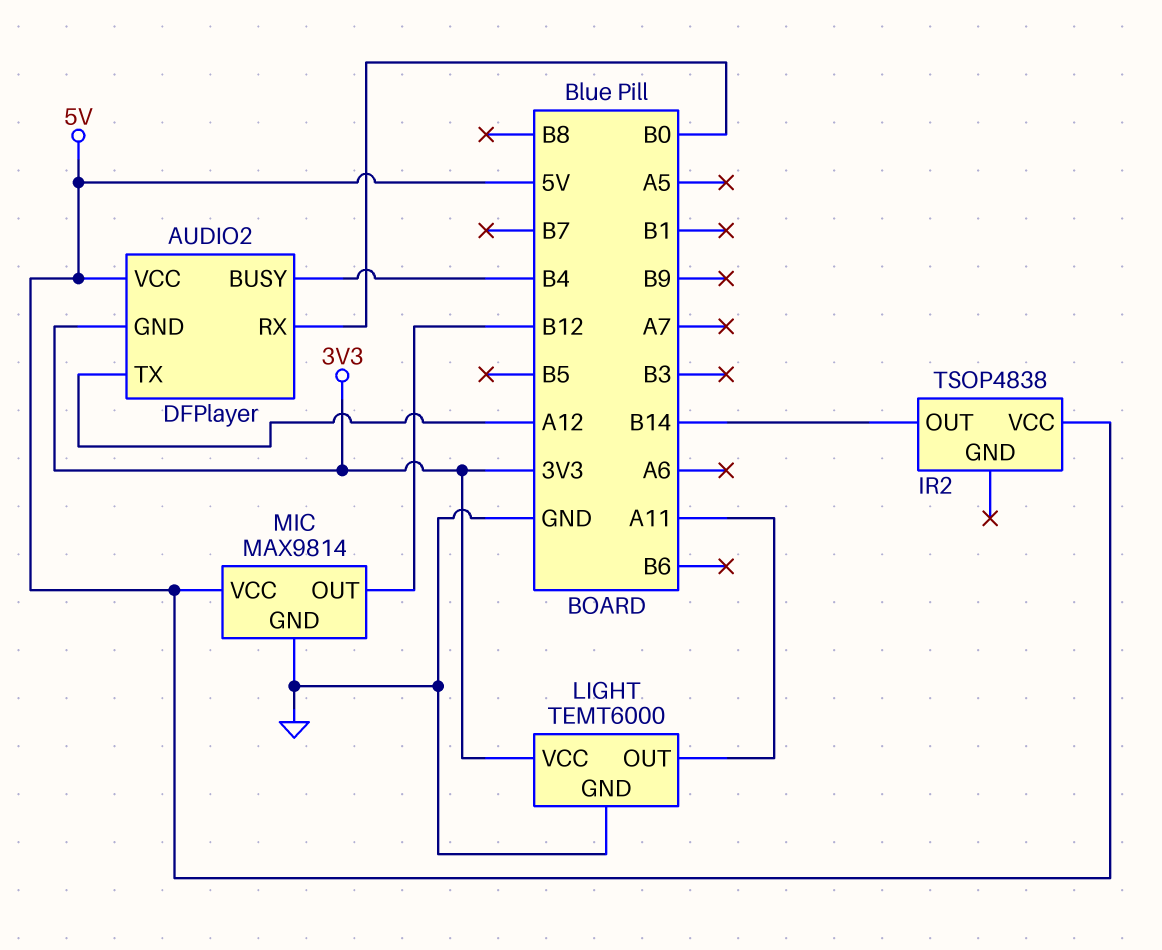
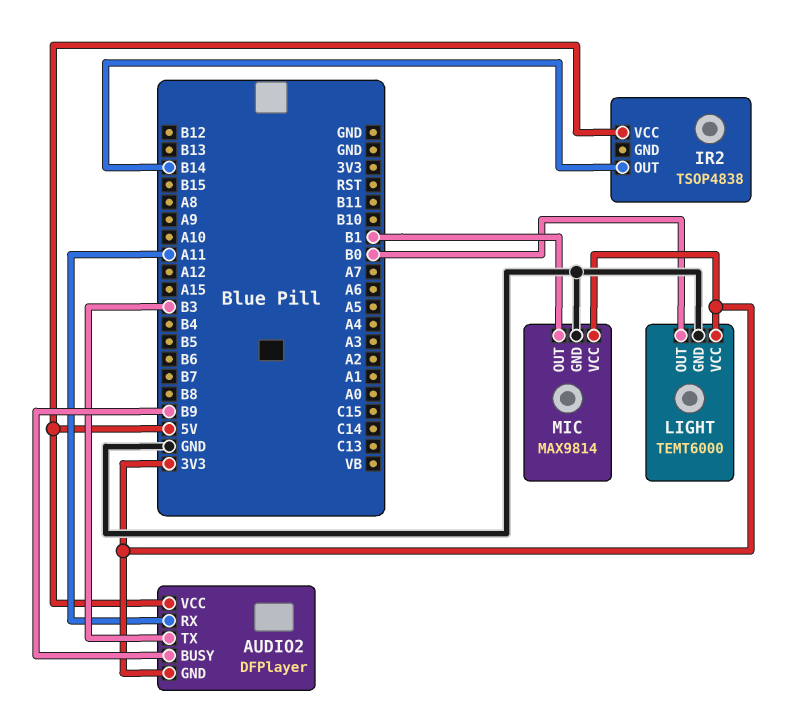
AUDIO2 pin BUSY: B4 -> B9
AUDIO2 pin RX: B0 -> A11
AUDIO2 pin TX: A12 -> B3
LIGHT pin OUT: A11 -> B0
MIC pin OUT: B12 -> B1
MIC pin VCC: 5V -> 3V3

